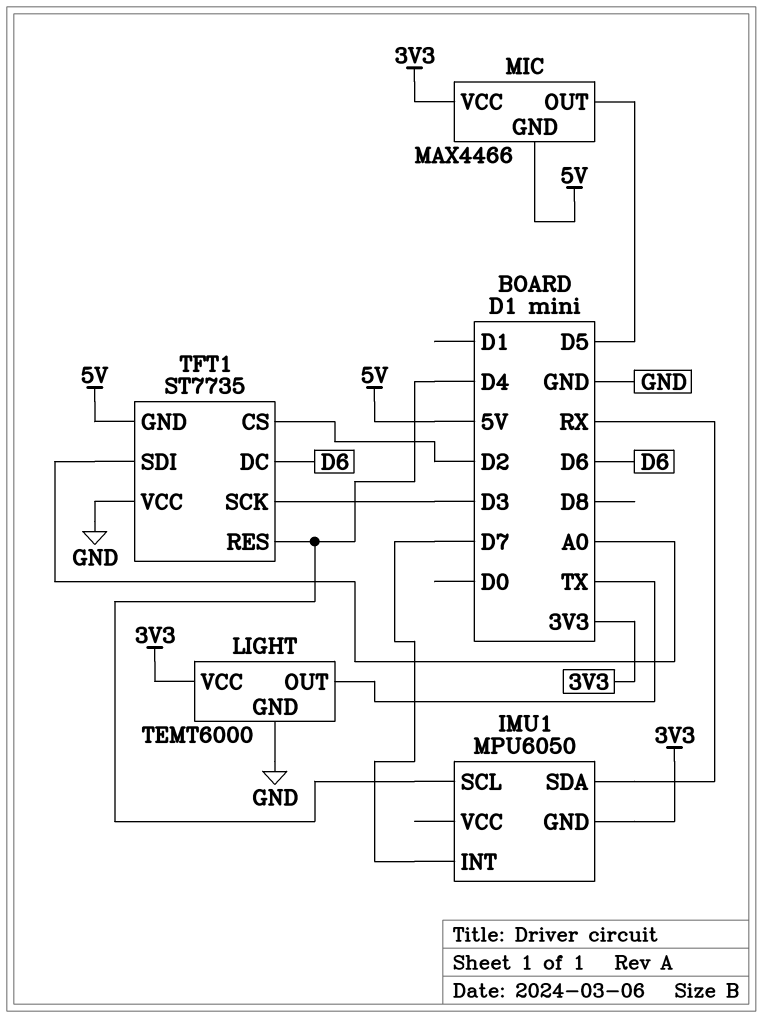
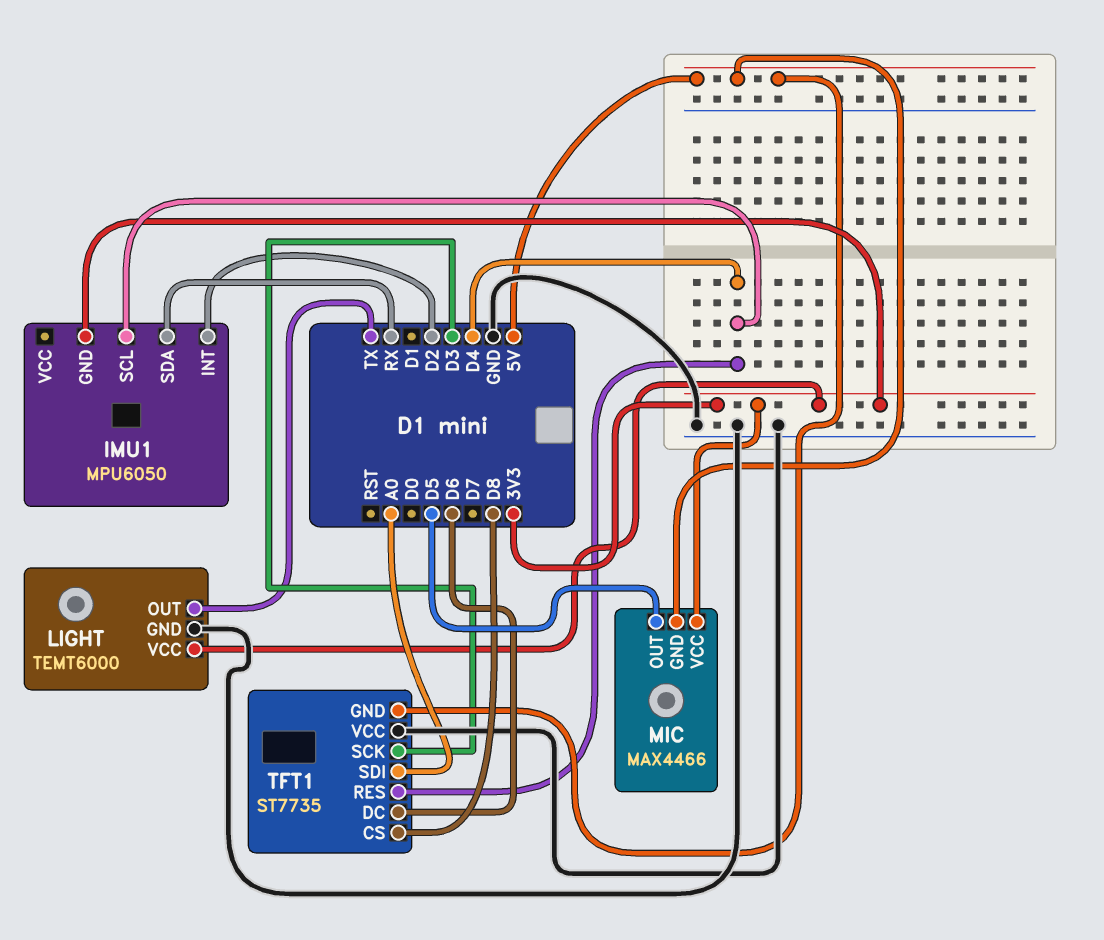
IMU1 pin INT: D7 -> D2
TFT1 pin CS: D2 -> D8

